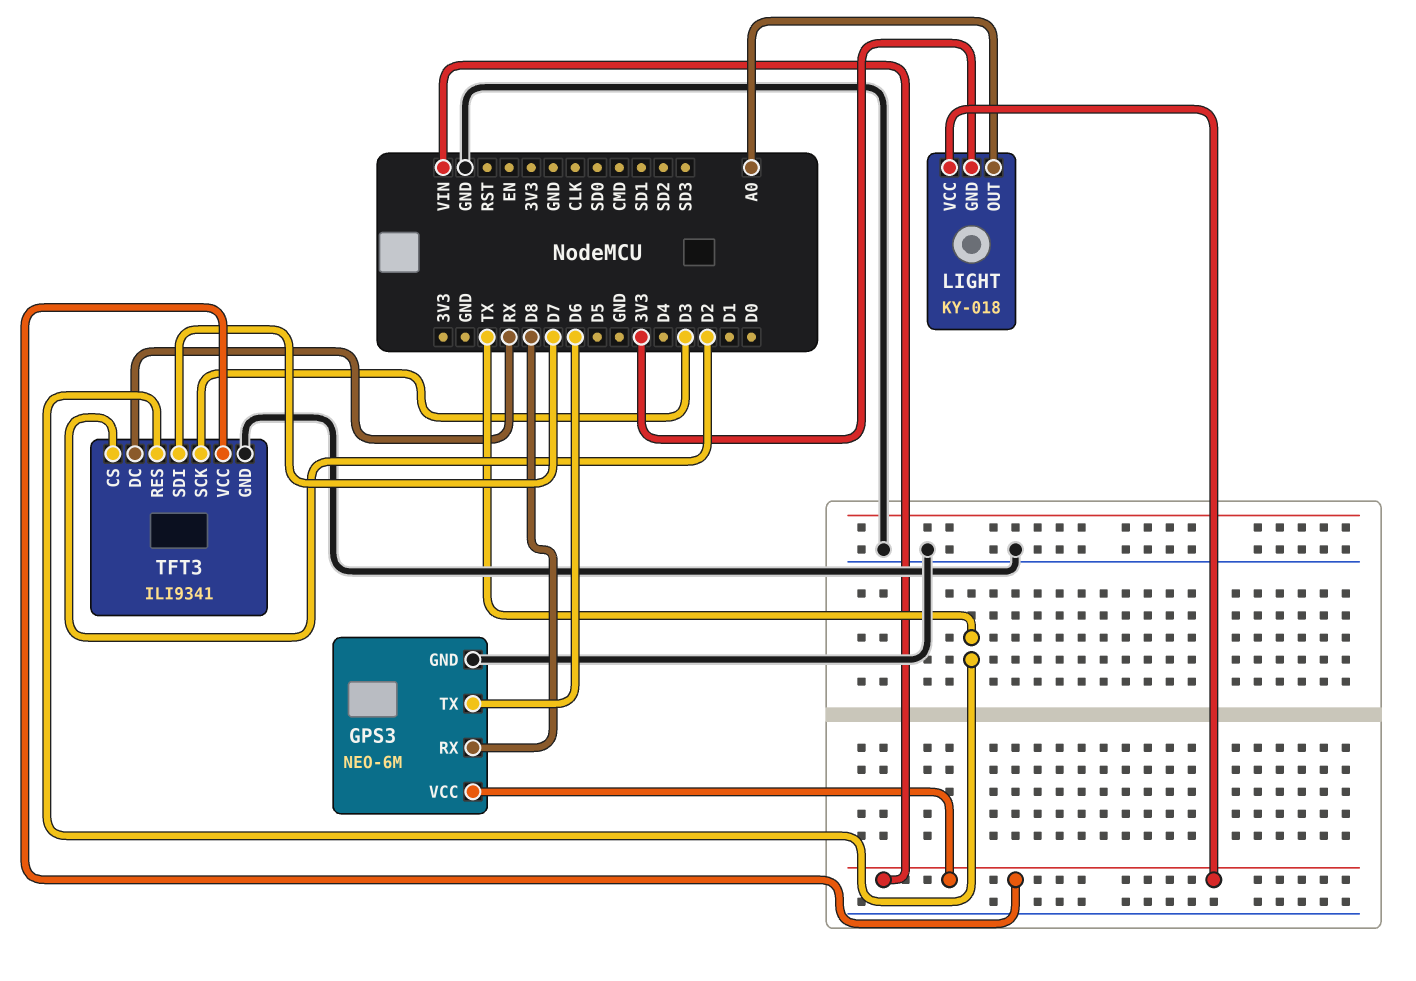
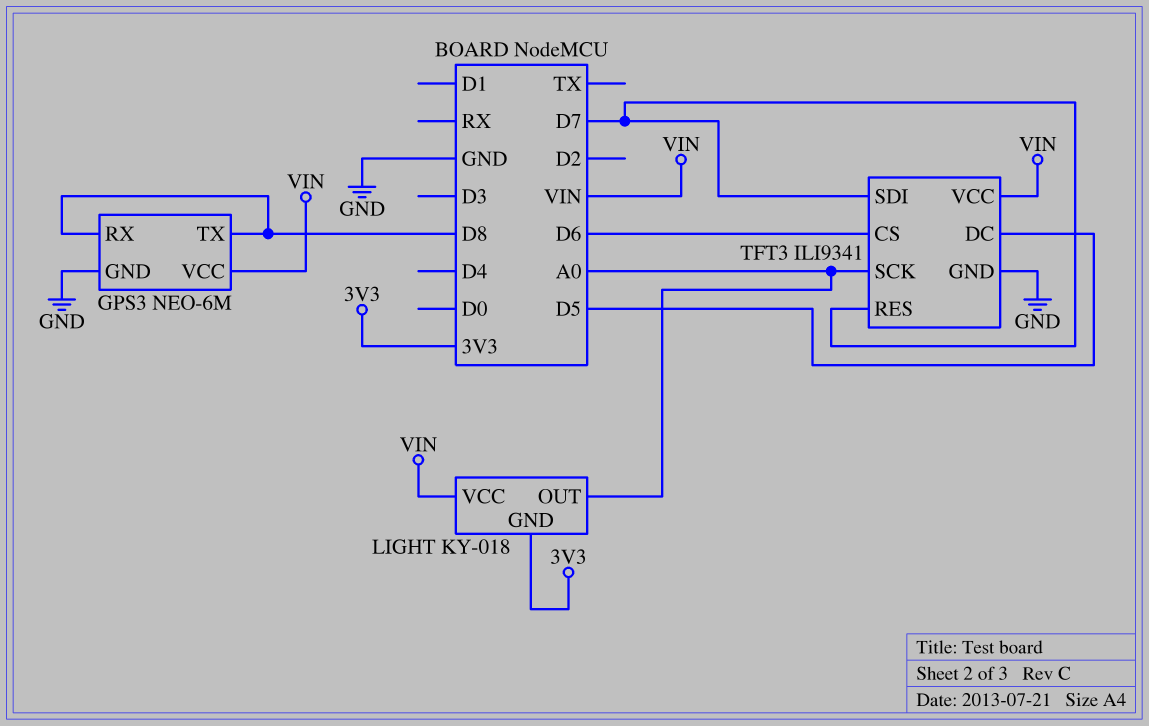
GPS3 pin TX: D6 -> D8
TFT3 pin CS: D2 -> D6
TFT3 pin DC: RX -> D5
TFT3 pin RES: TX -> D7
TFT3 pin SCK: D3 -> A0

